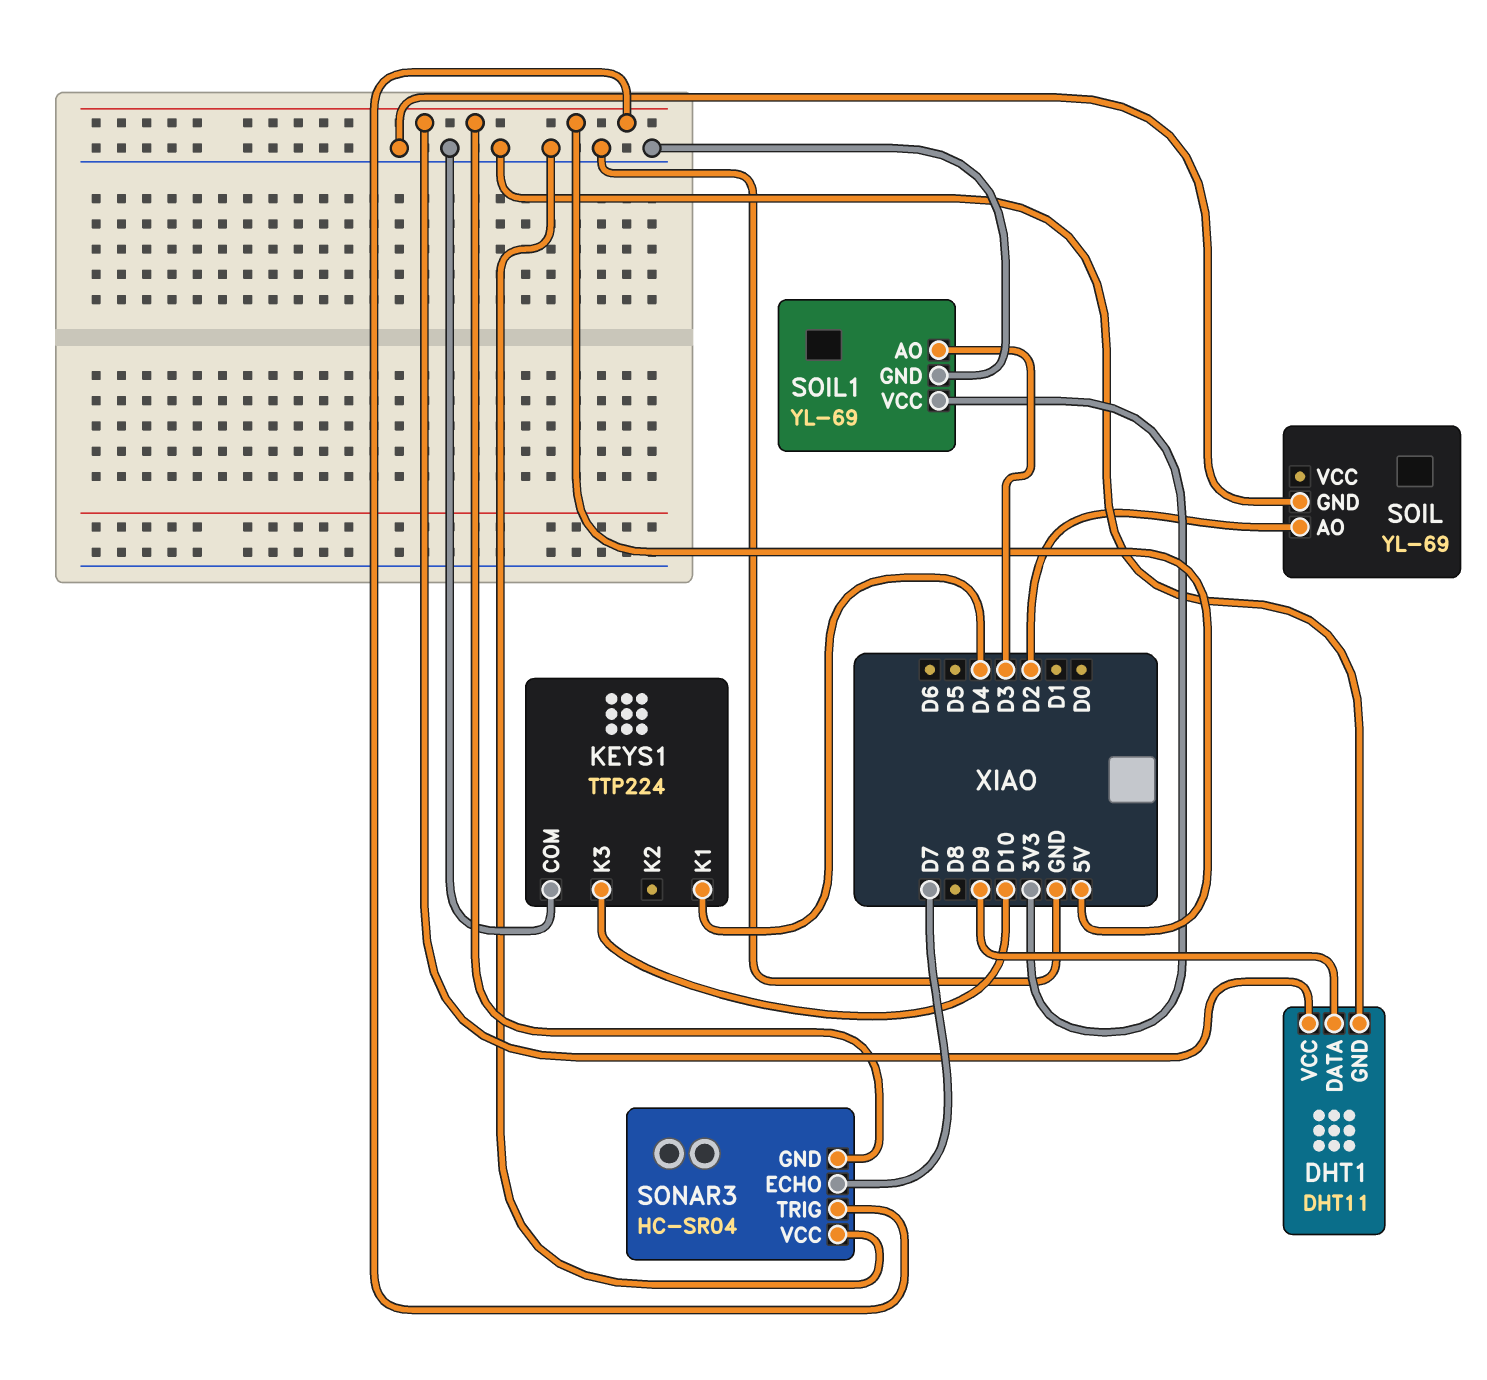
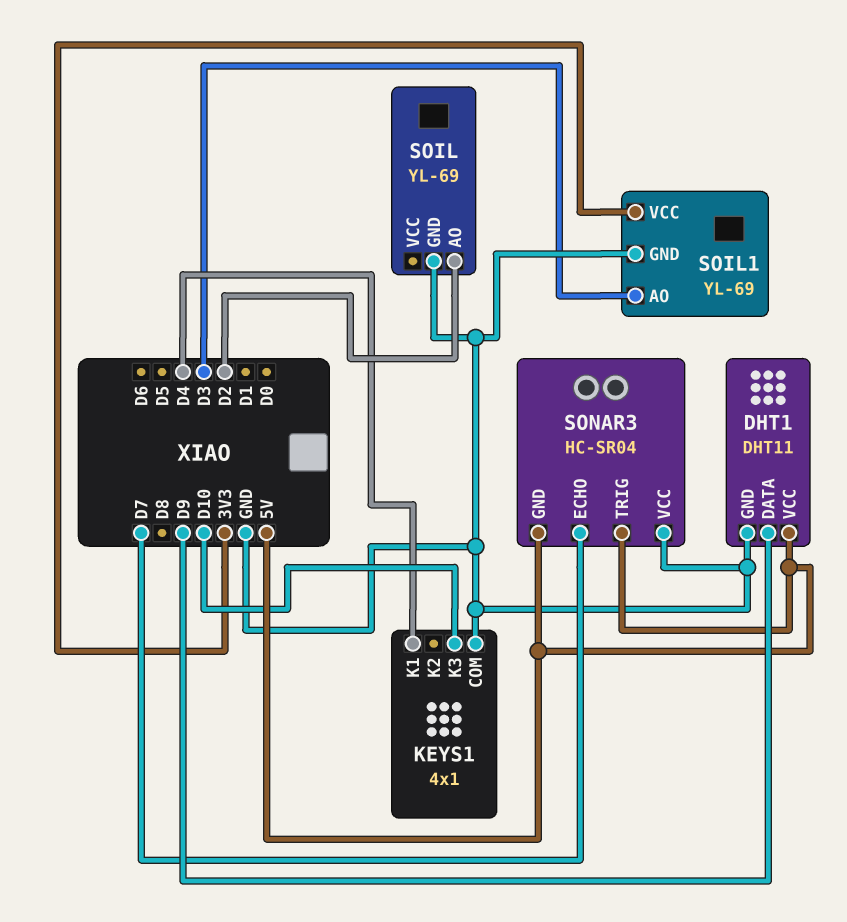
KEYS1: TTP224 -> 4x1

